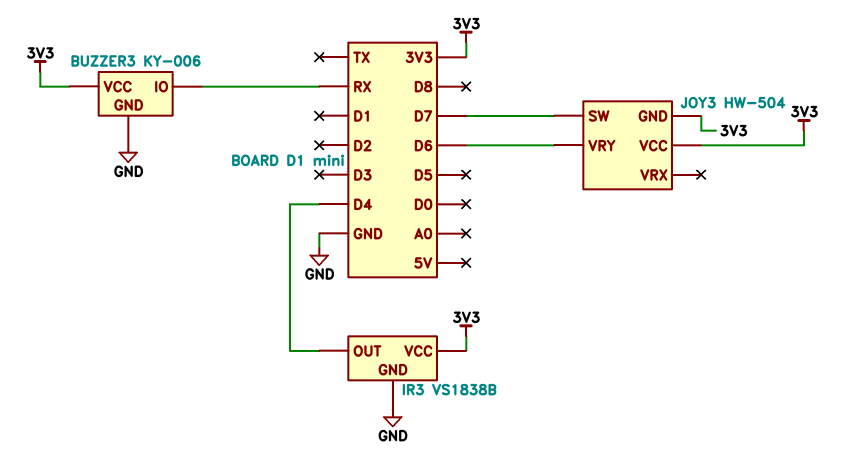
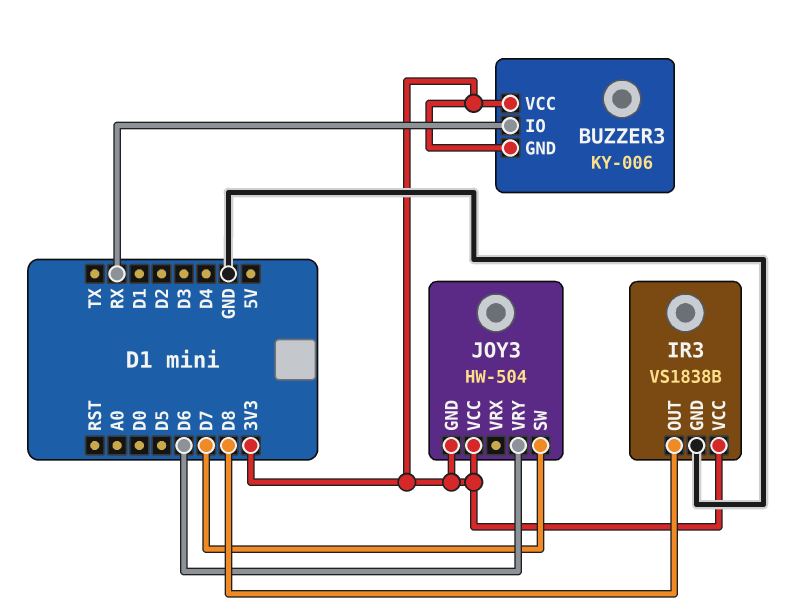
BUZZER3 pin GND: GND -> 3V3
IR3 pin OUT: D4 -> D8

